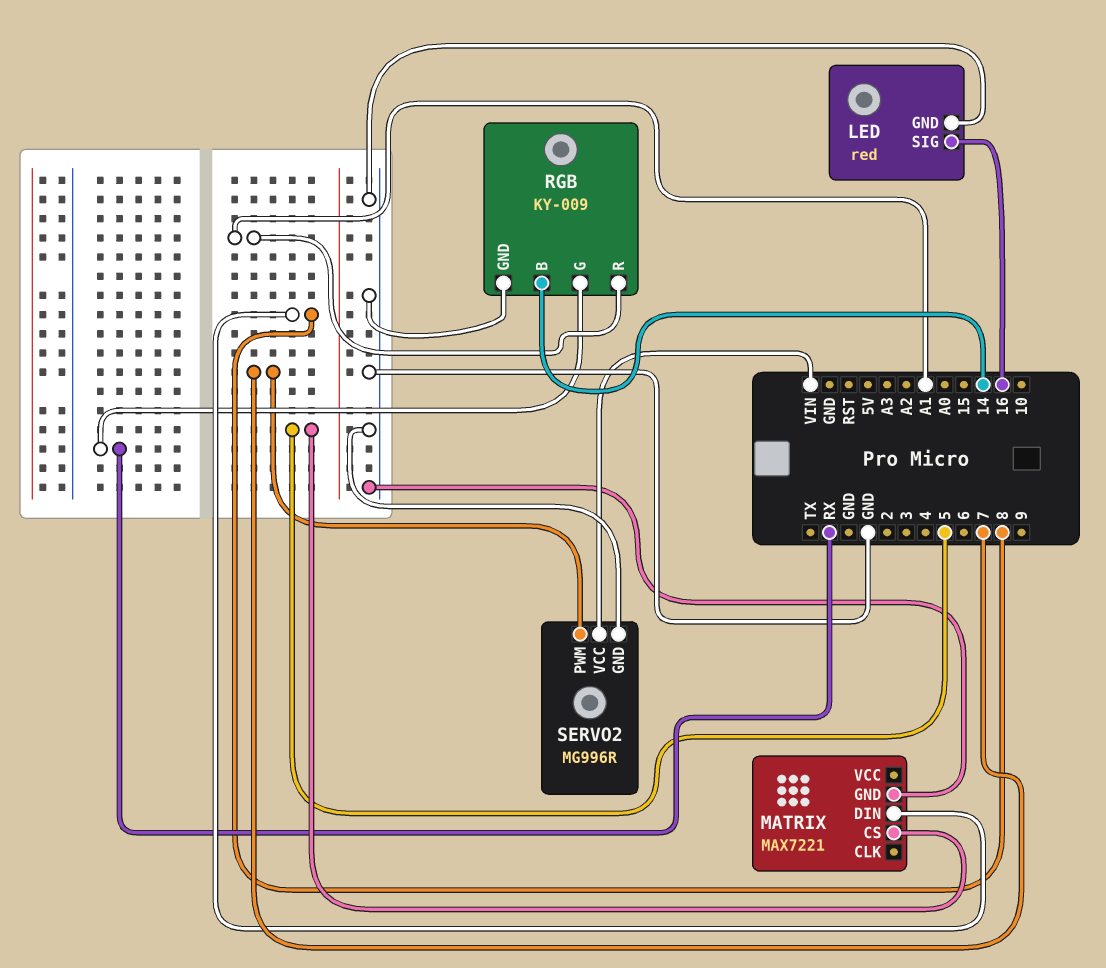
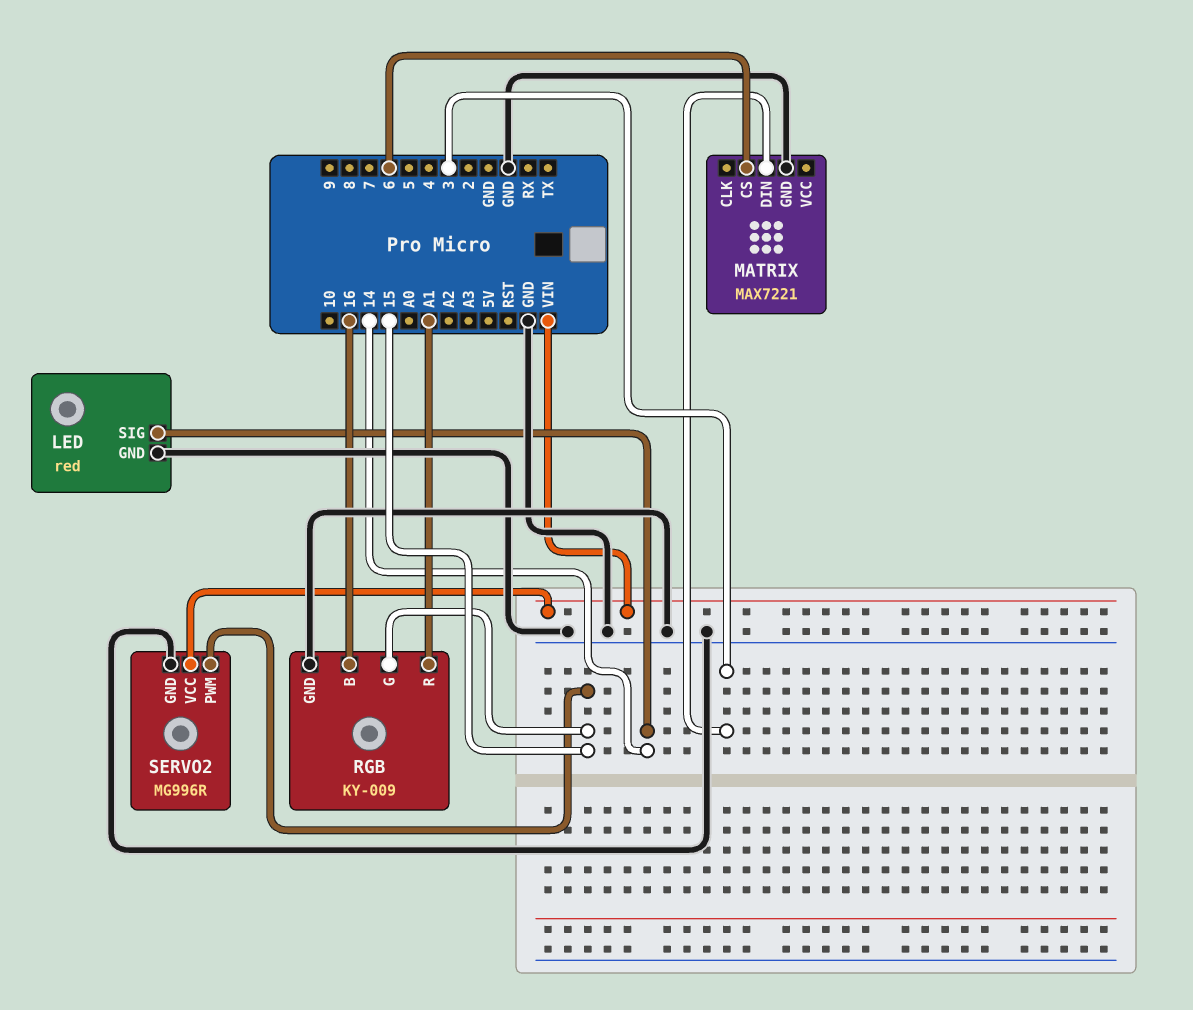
LED pin SIG: 16 -> 14
MATRIX pin CS: 5 -> 6
MATRIX pin DIN: 8 -> 3
RGB pin B: 14 -> 16
RGB pin G: RX -> 15
SERVO2 pin PWM: 7 -> 15

